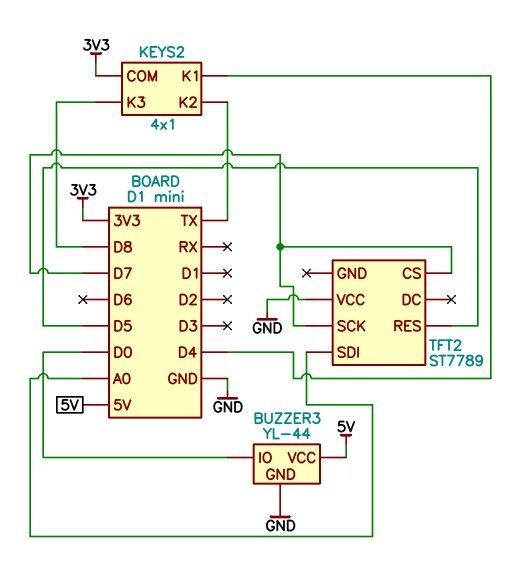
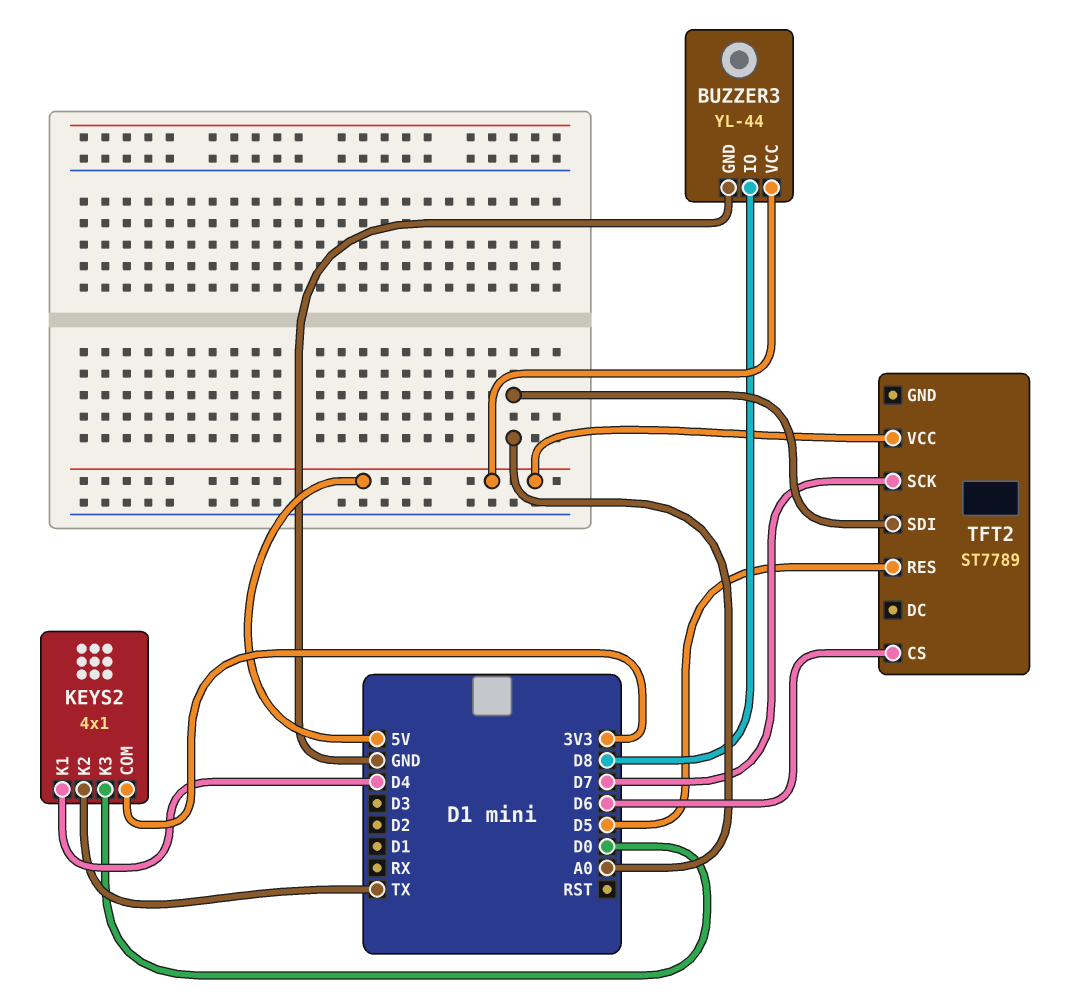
BUZZER3 pin IO: D0 -> D8
KEYS2 pin K3: D8 -> D0
TFT2 pin CS: D7 -> D6
TFT2 pin VCC: GND -> 5V

